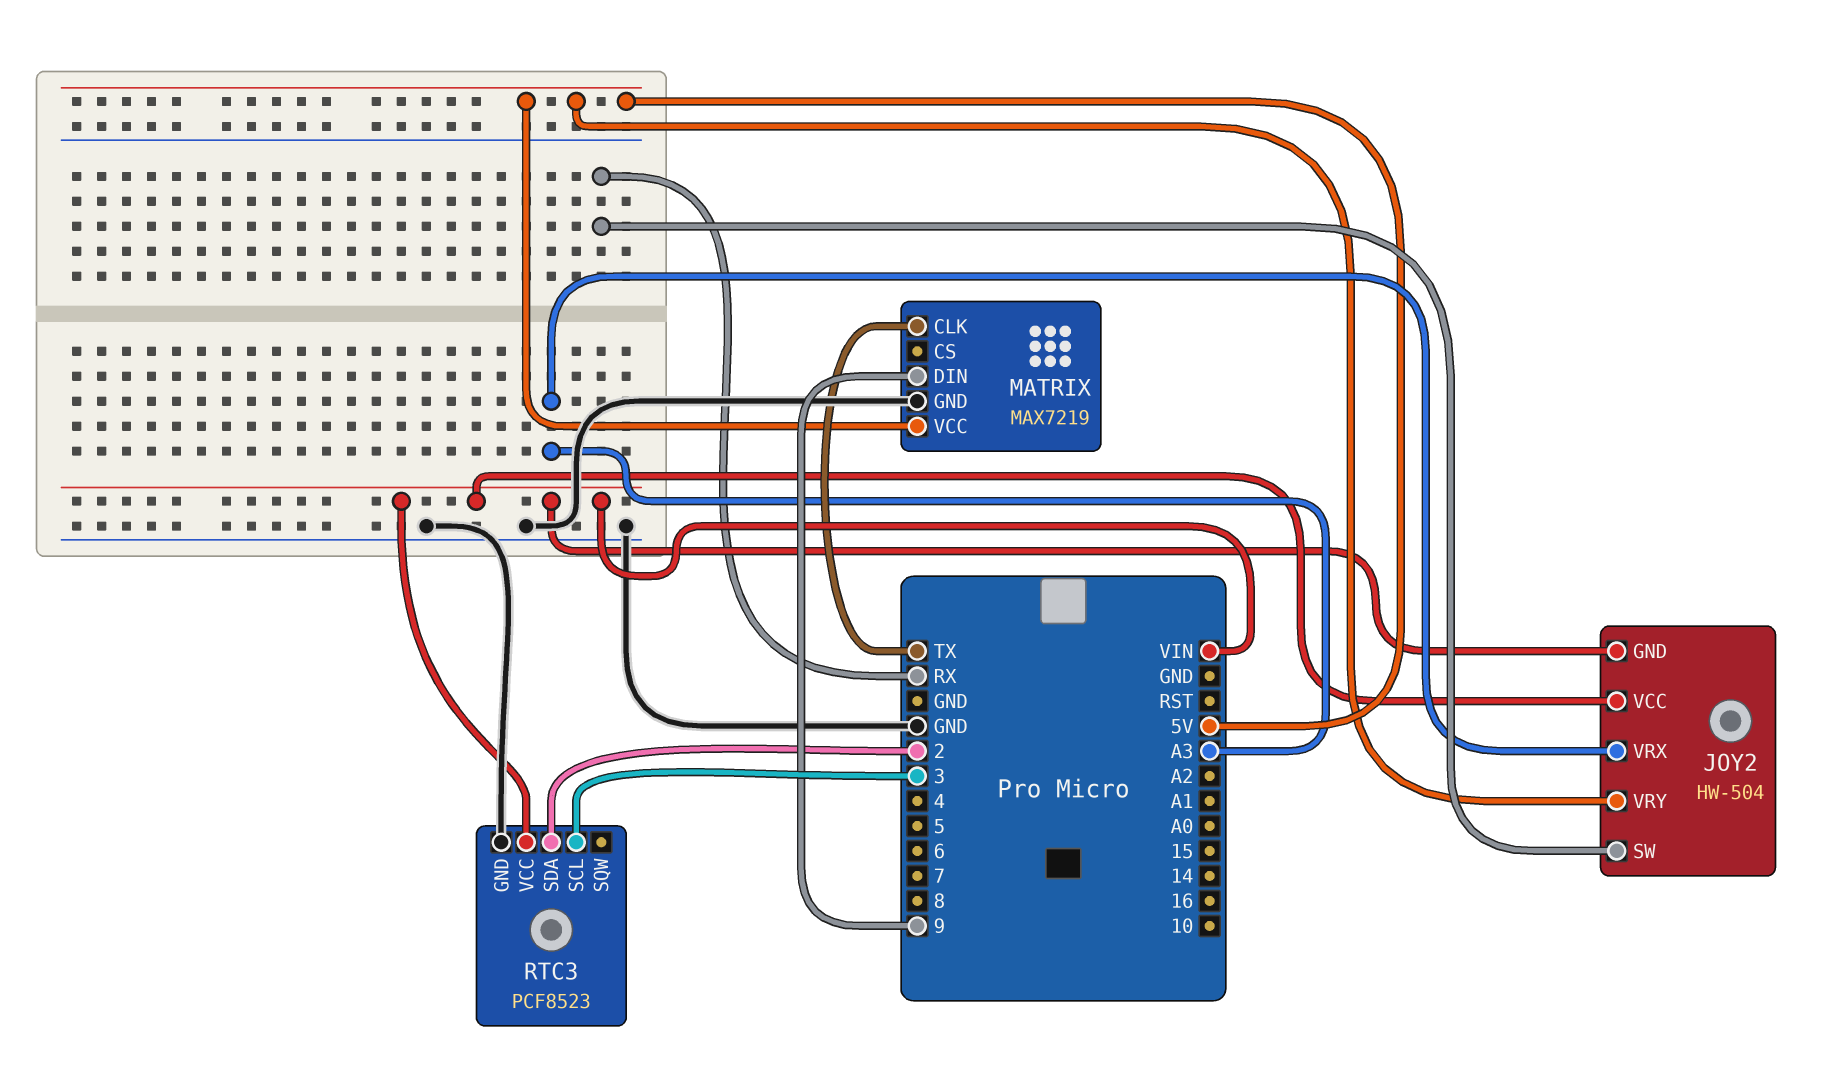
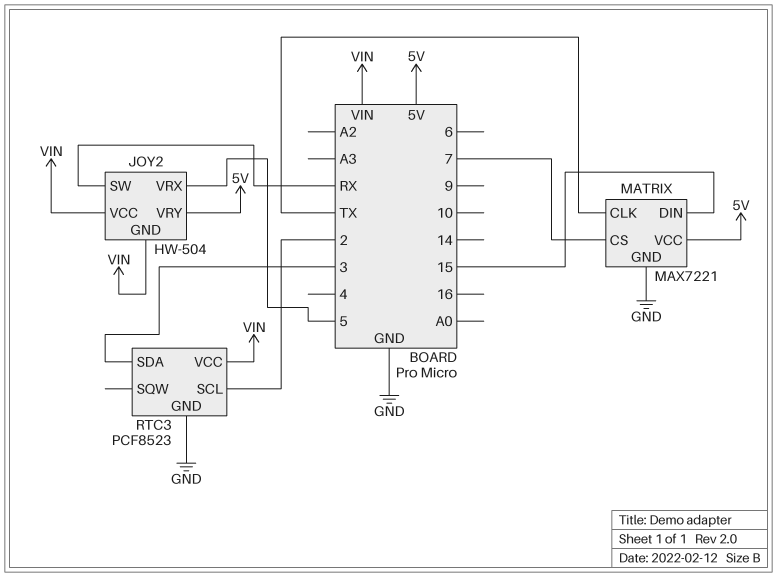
JOY2 pin VRX: A3 -> 5
MATRIX: MAX7219 -> MAX7221
MATRIX pin CS: none -> 7
MATRIX pin DIN: 9 -> 15
RTC3 pin SCL: 3 -> 2
RTC3 pin SDA: 2 -> 3

